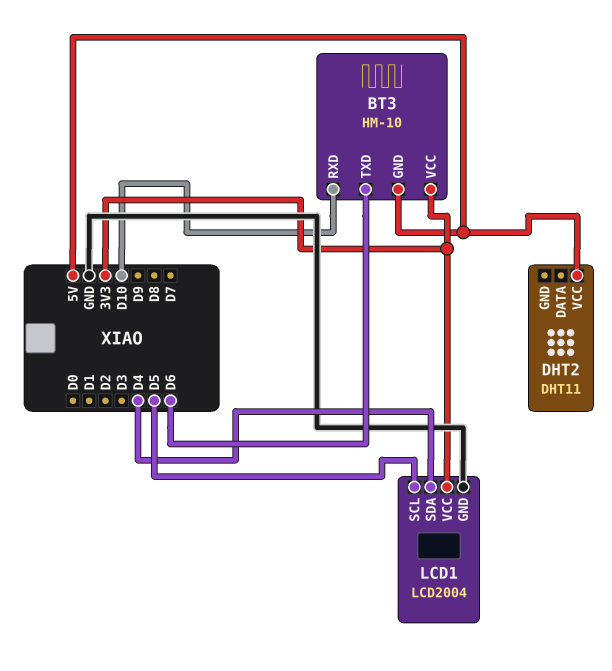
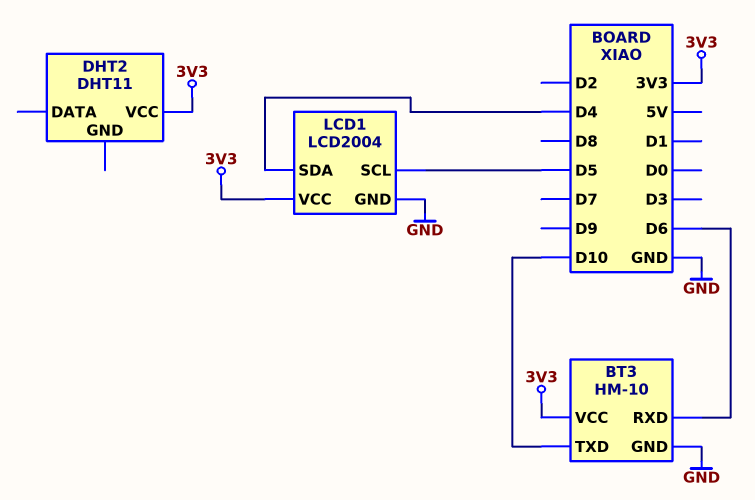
BT3 pin GND: 5V -> GND
BT3 pin RXD: D10 -> D6
BT3 pin TXD: D6 -> D10
DHT2 pin VCC: 5V -> 3V3

